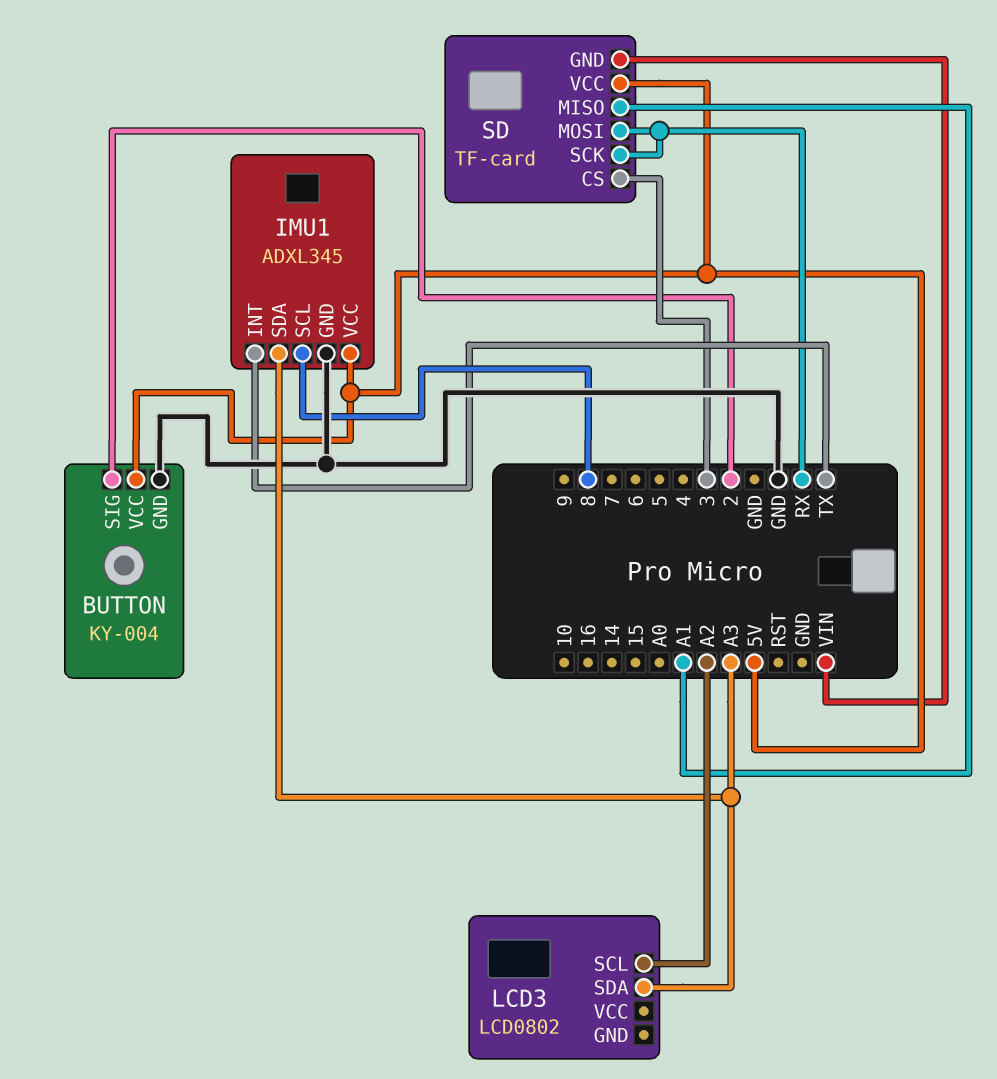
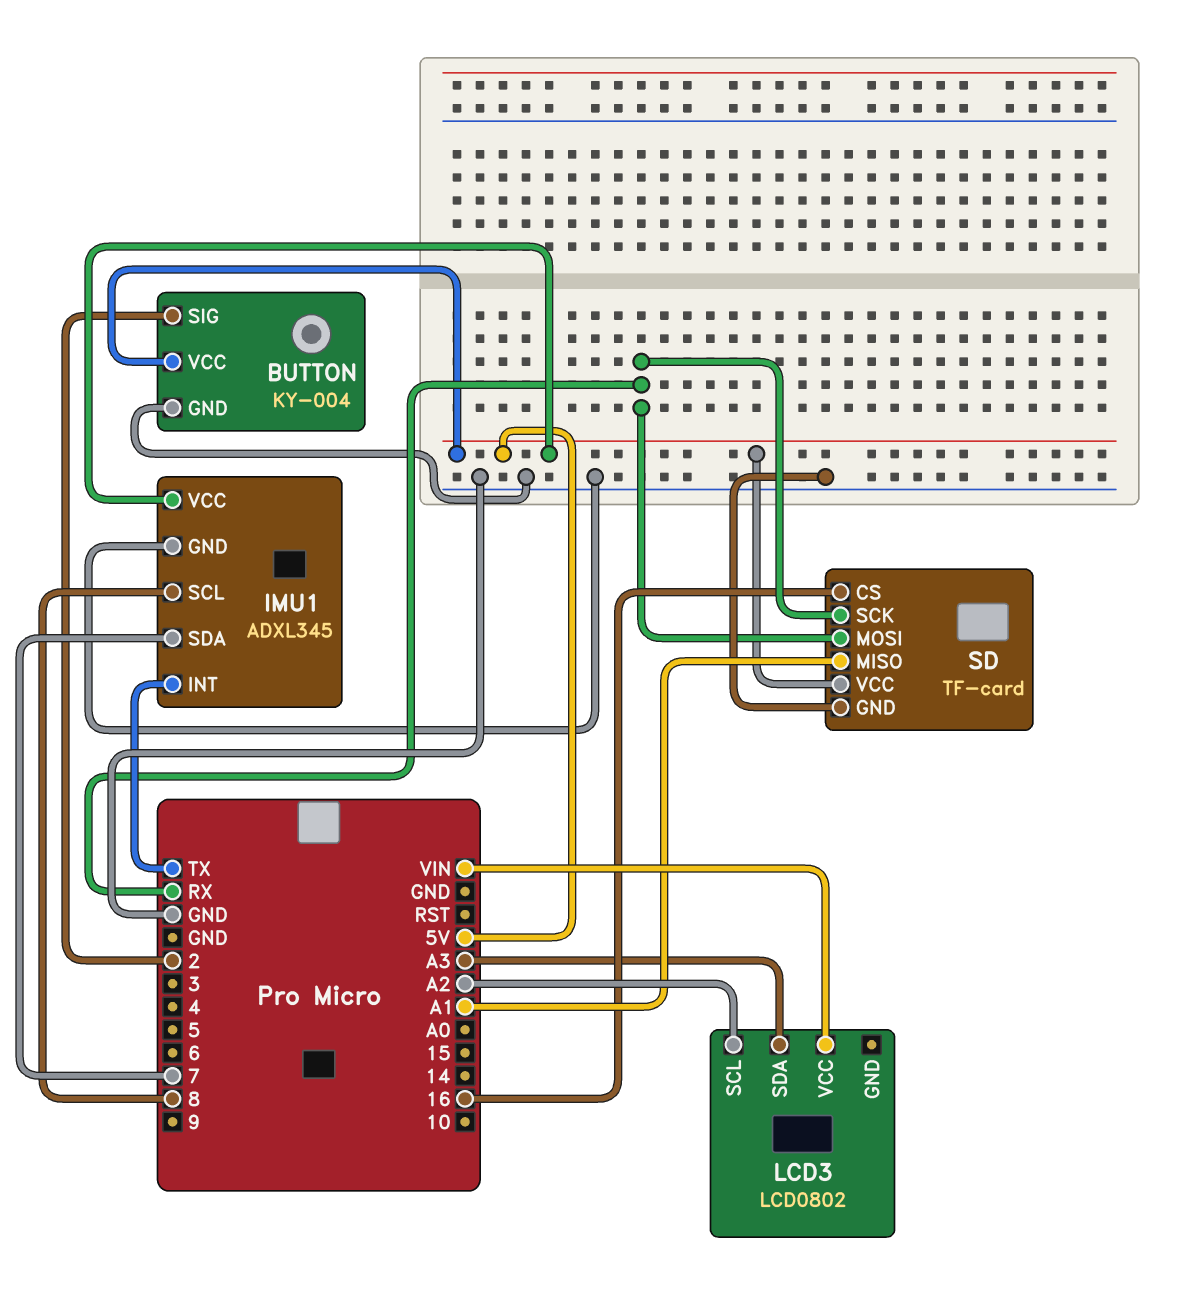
IMU1 pin SDA: A3 -> 7
LCD3 pin VCC: none -> VIN
SD pin CS: 3 -> 16
SD pin GND: VIN -> GND

